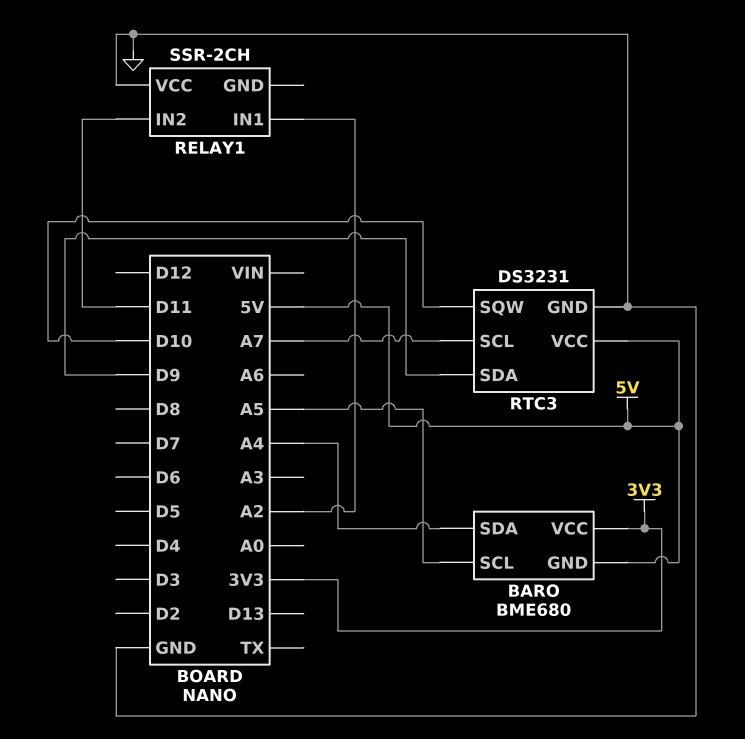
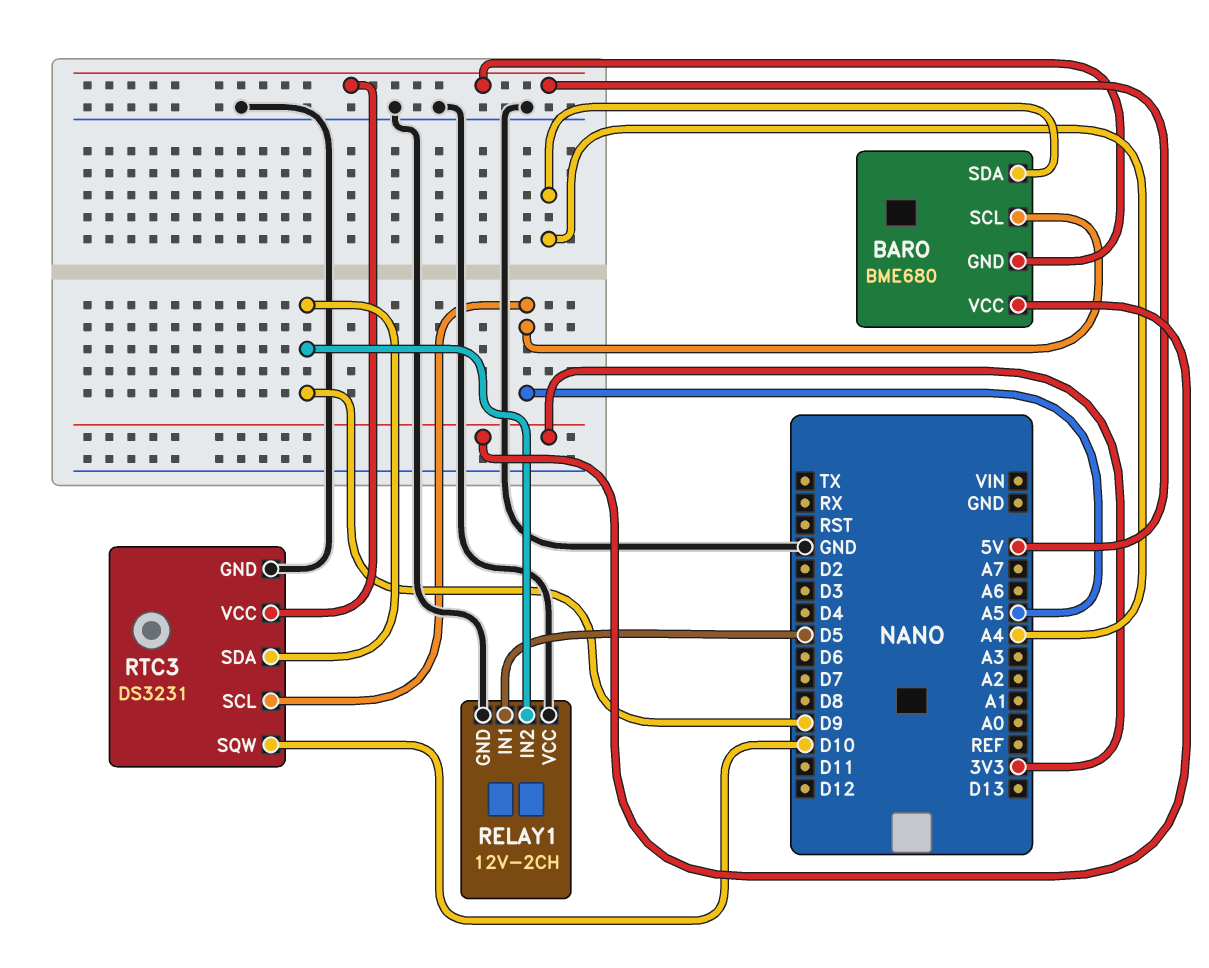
RELAY1: SSR-2CH -> 12V-2CH
RELAY1 pin GND: none -> GND
RELAY1 pin IN1: A2 -> D5
RELAY1 pin IN2: D11 -> D9
RTC3 pin SCL: A7 -> A5

